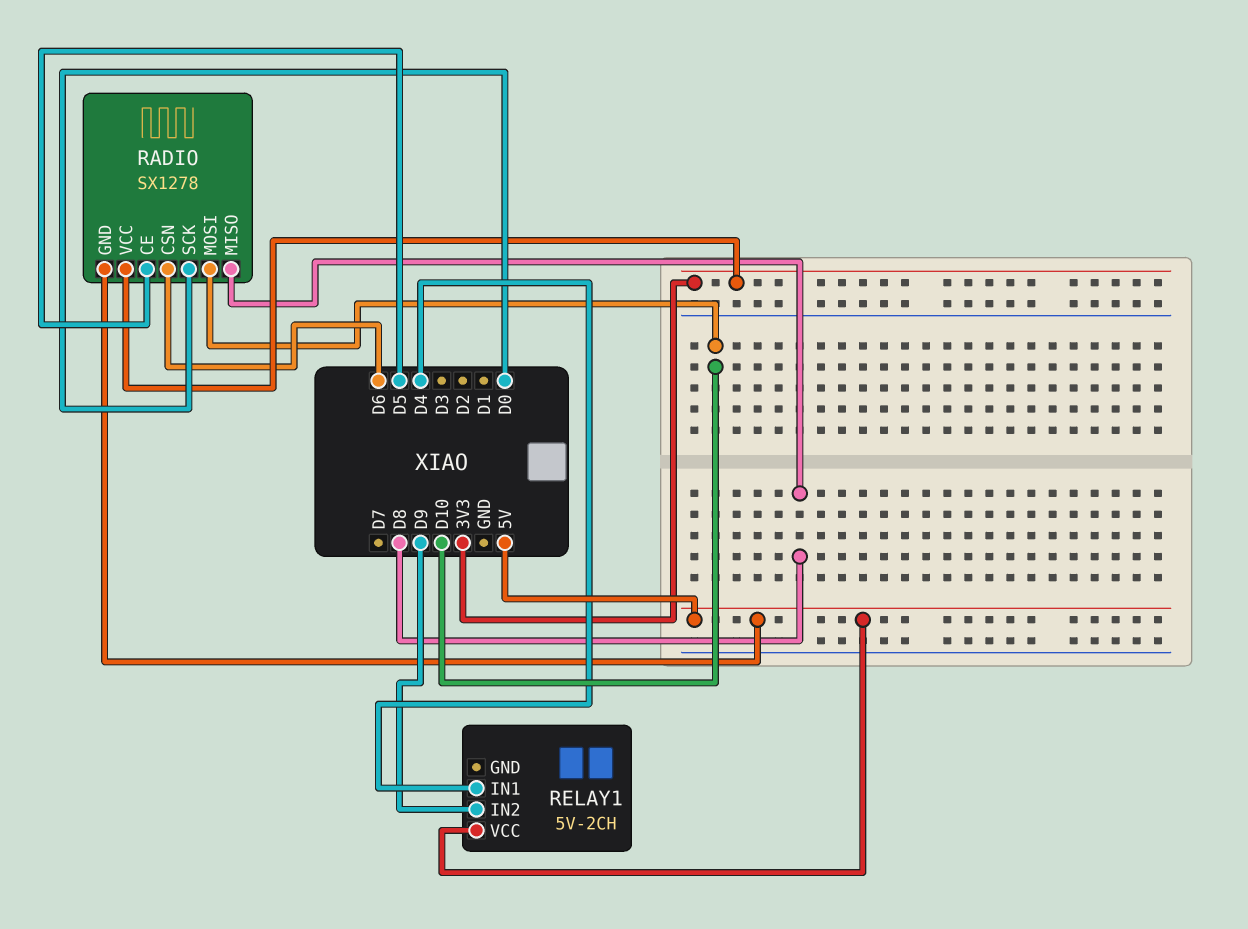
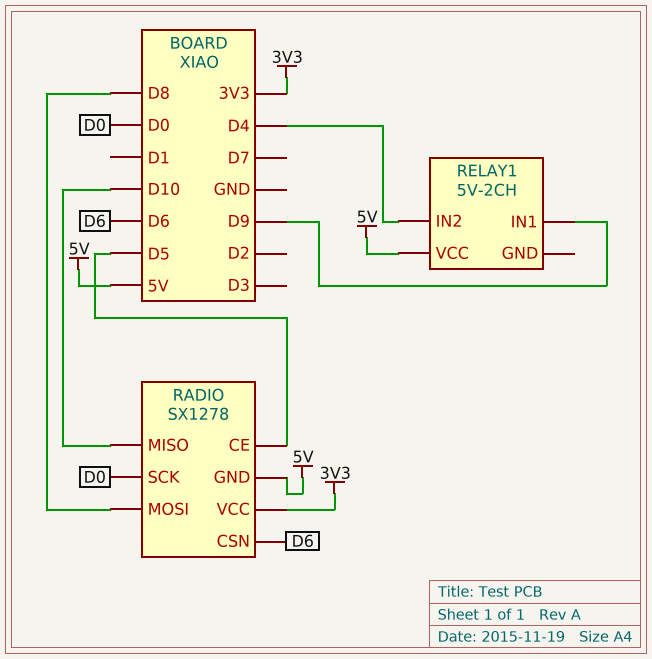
RADIO pin MISO: D8 -> D10
RADIO pin MOSI: D10 -> D8
RELAY1 pin IN1: D4 -> D9
RELAY1 pin IN2: D9 -> D4

